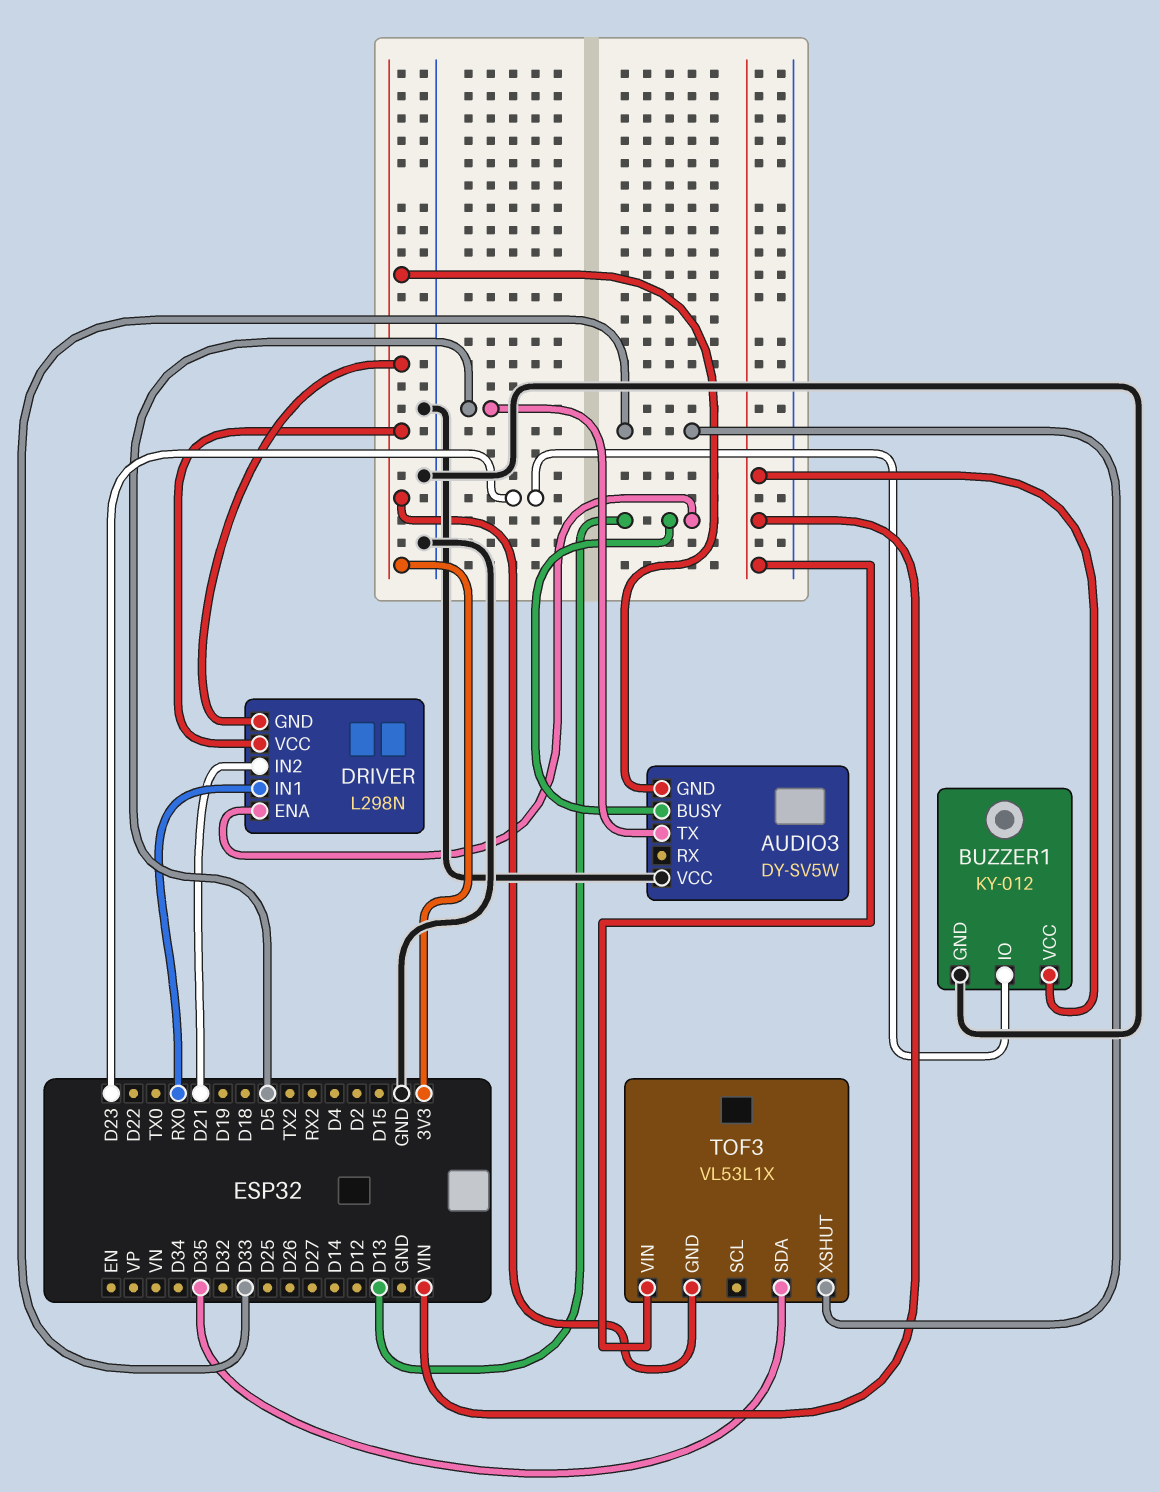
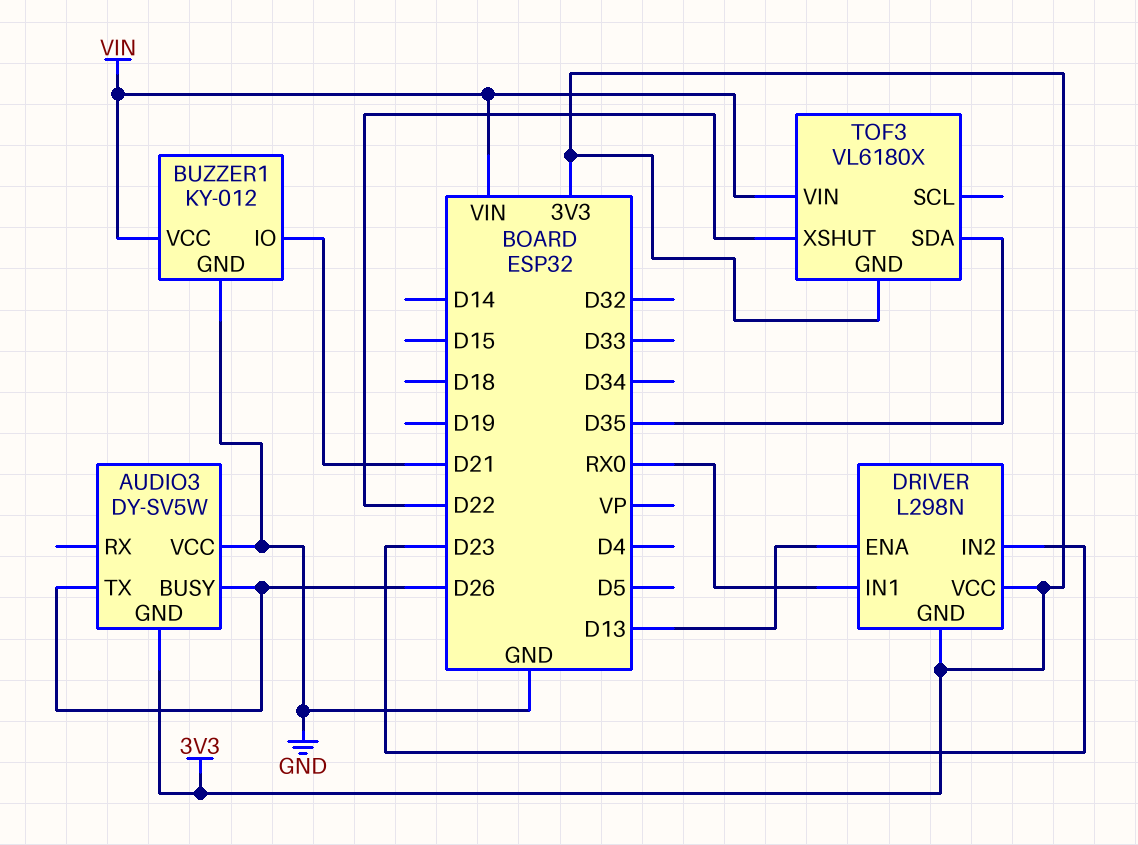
AUDIO3 pin BUSY: D13 -> D26
AUDIO3 pin TX: D5 -> D26
BUZZER1 pin IO: D23 -> D21
DRIVER pin IN2: D21 -> D23
TOF3: VL53L1X -> VL6180X
TOF3 pin XSHUT: D33 -> D22

